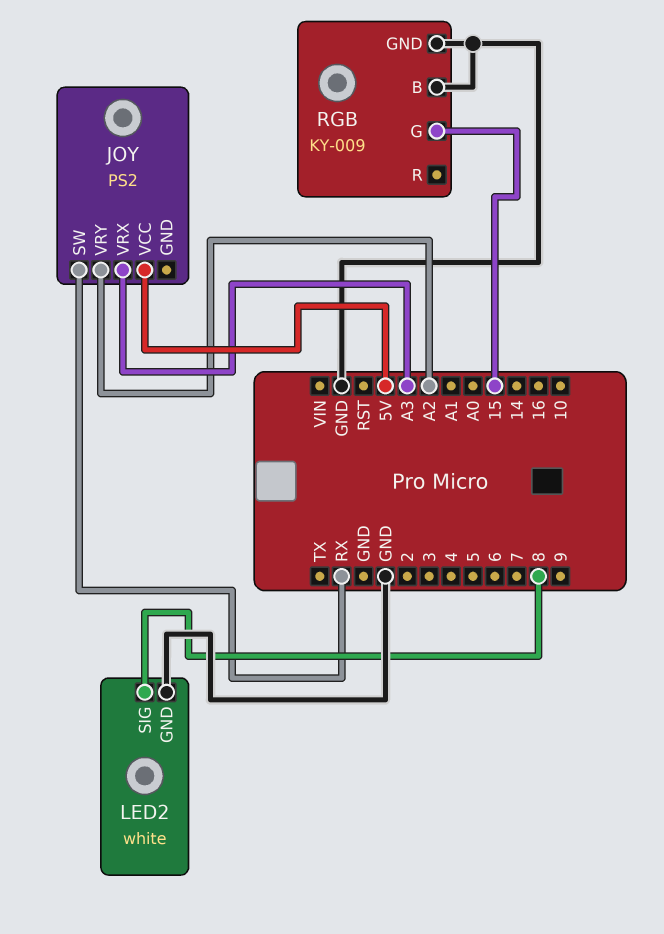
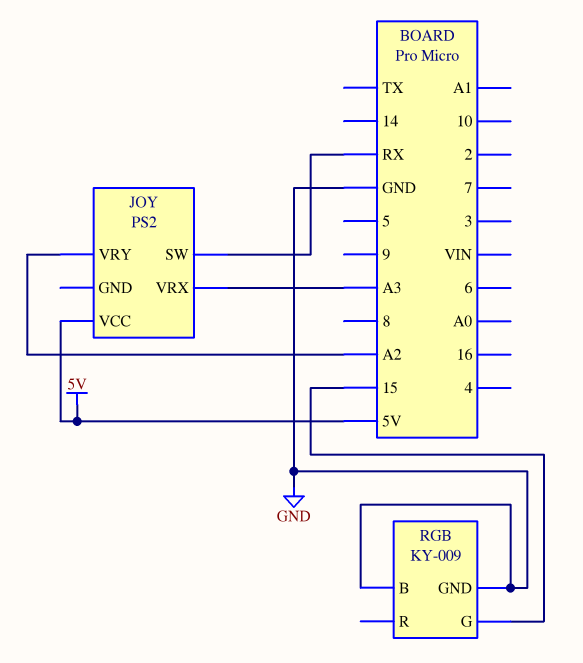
LED2: white -> none
LED2 pin GND: GND -> none
LED2 pin SIG: 8 -> none

